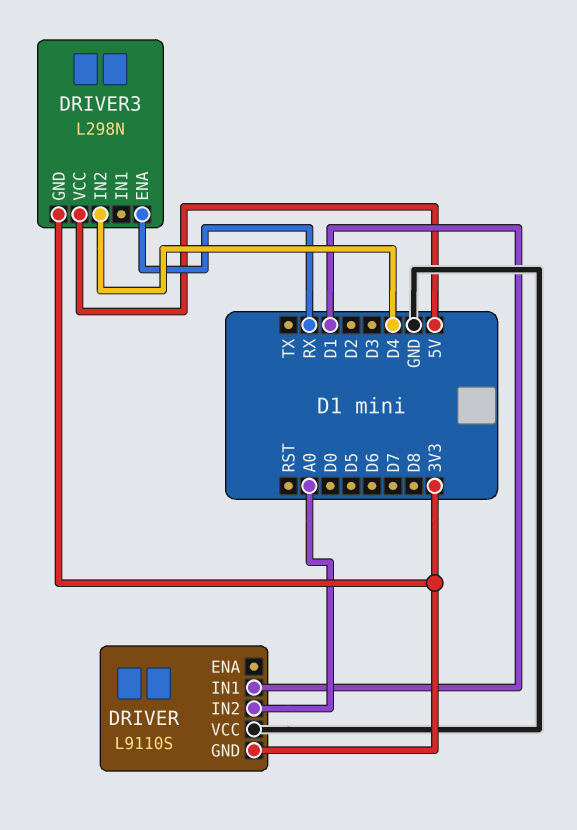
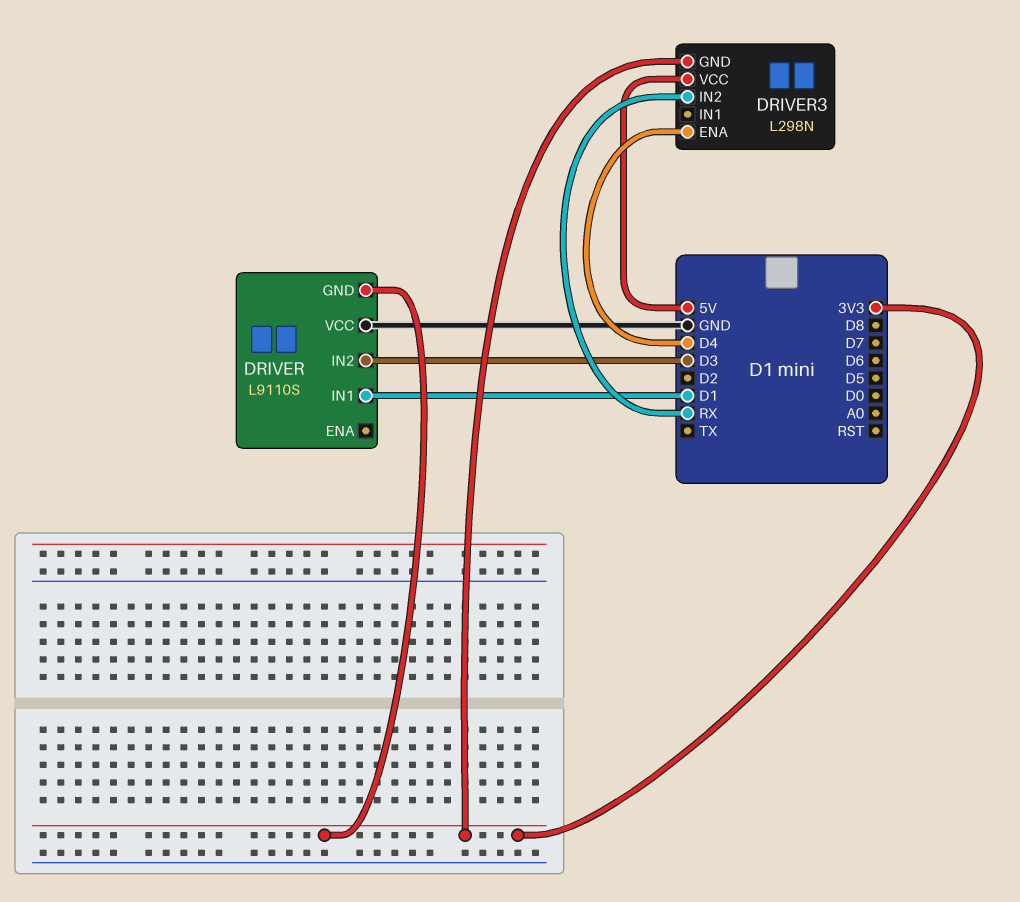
DRIVER pin IN2: A0 -> D3
DRIVER3 pin ENA: RX -> D4
DRIVER3 pin IN2: D4 -> RX

